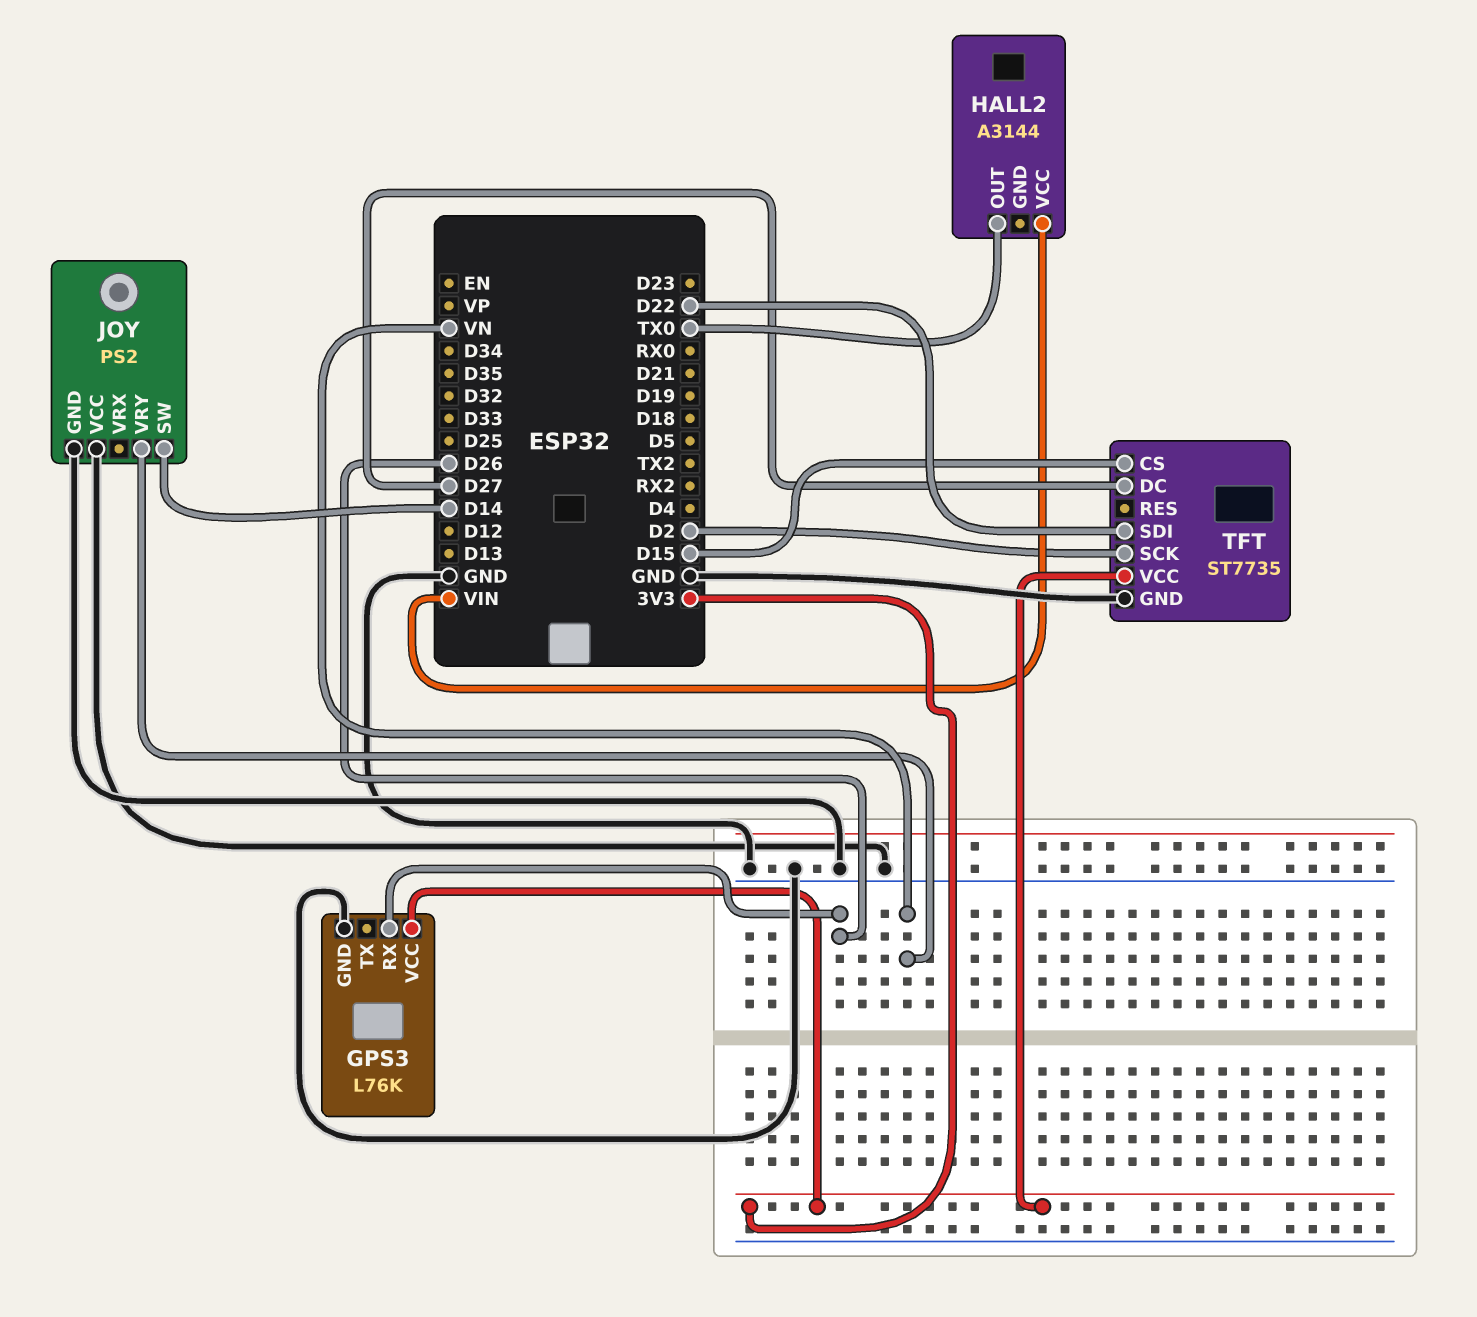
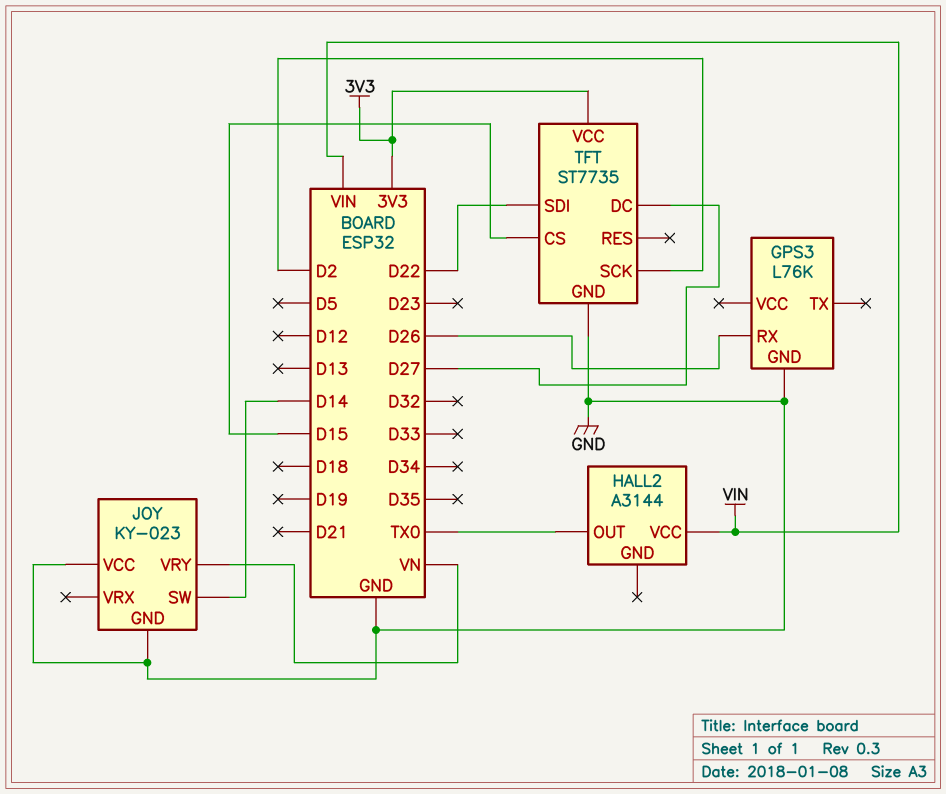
GPS3 pin VCC: 3V3 -> none
JOY: PS2 -> KY-023

